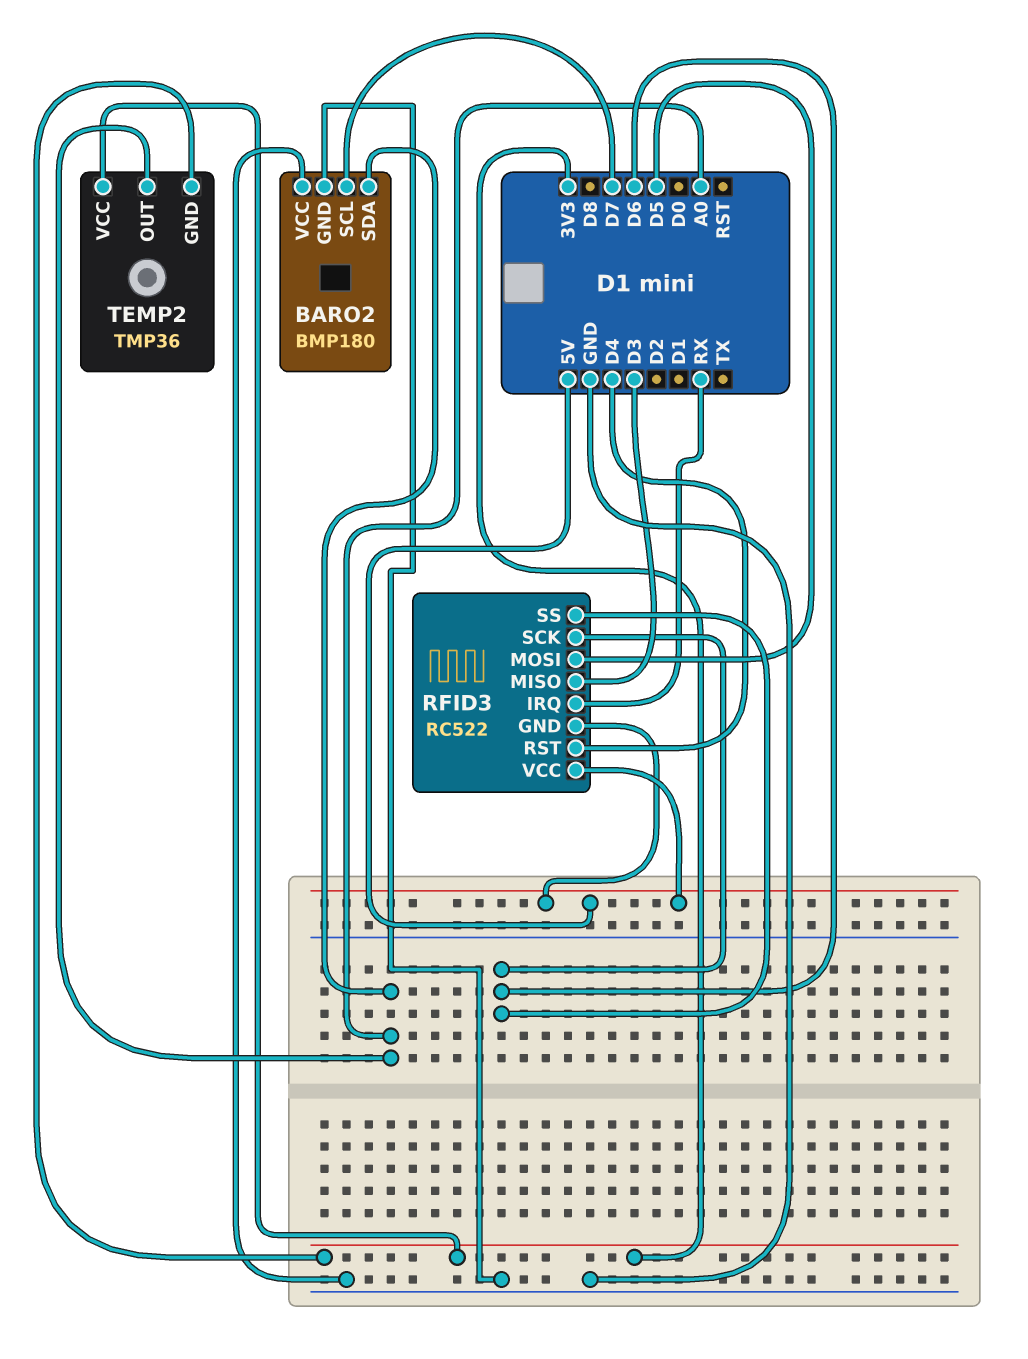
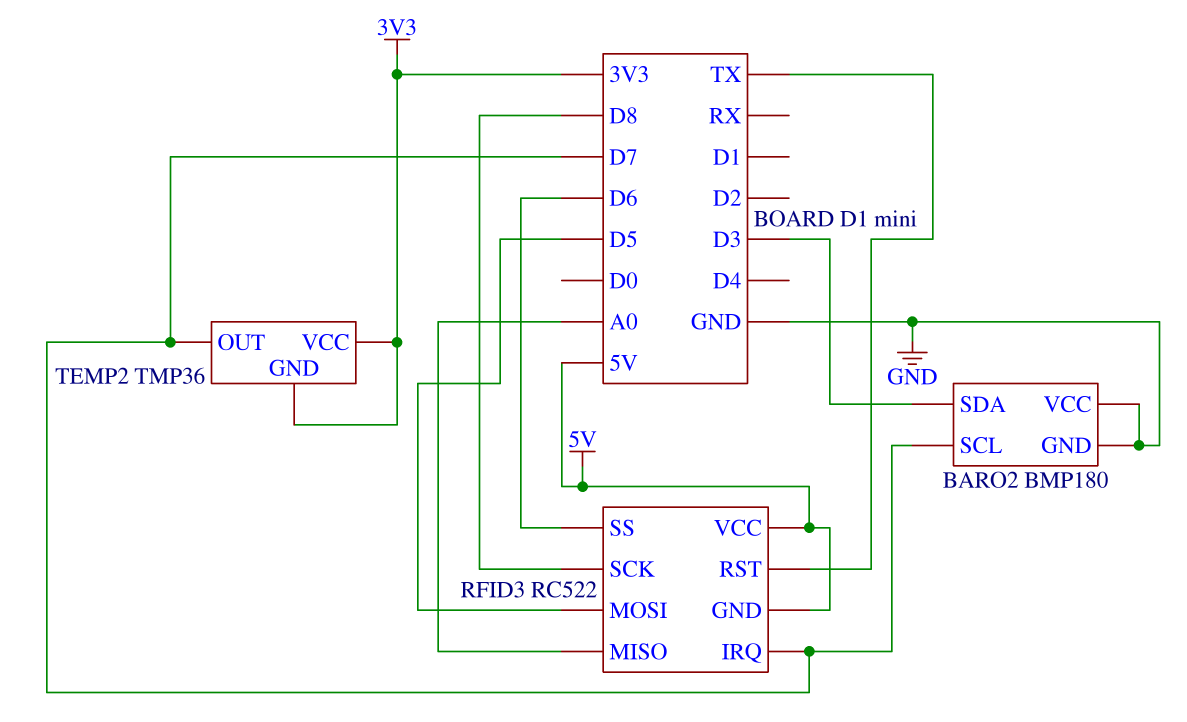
BARO2 pin SDA: A0 -> D3
RFID3 pin IRQ: RX -> D7
RFID3 pin MISO: D3 -> A0
RFID3 pin RST: D4 -> TX
RFID3 pin SCK: D6 -> D8
TEMP2 pin OUT: A0 -> D7

